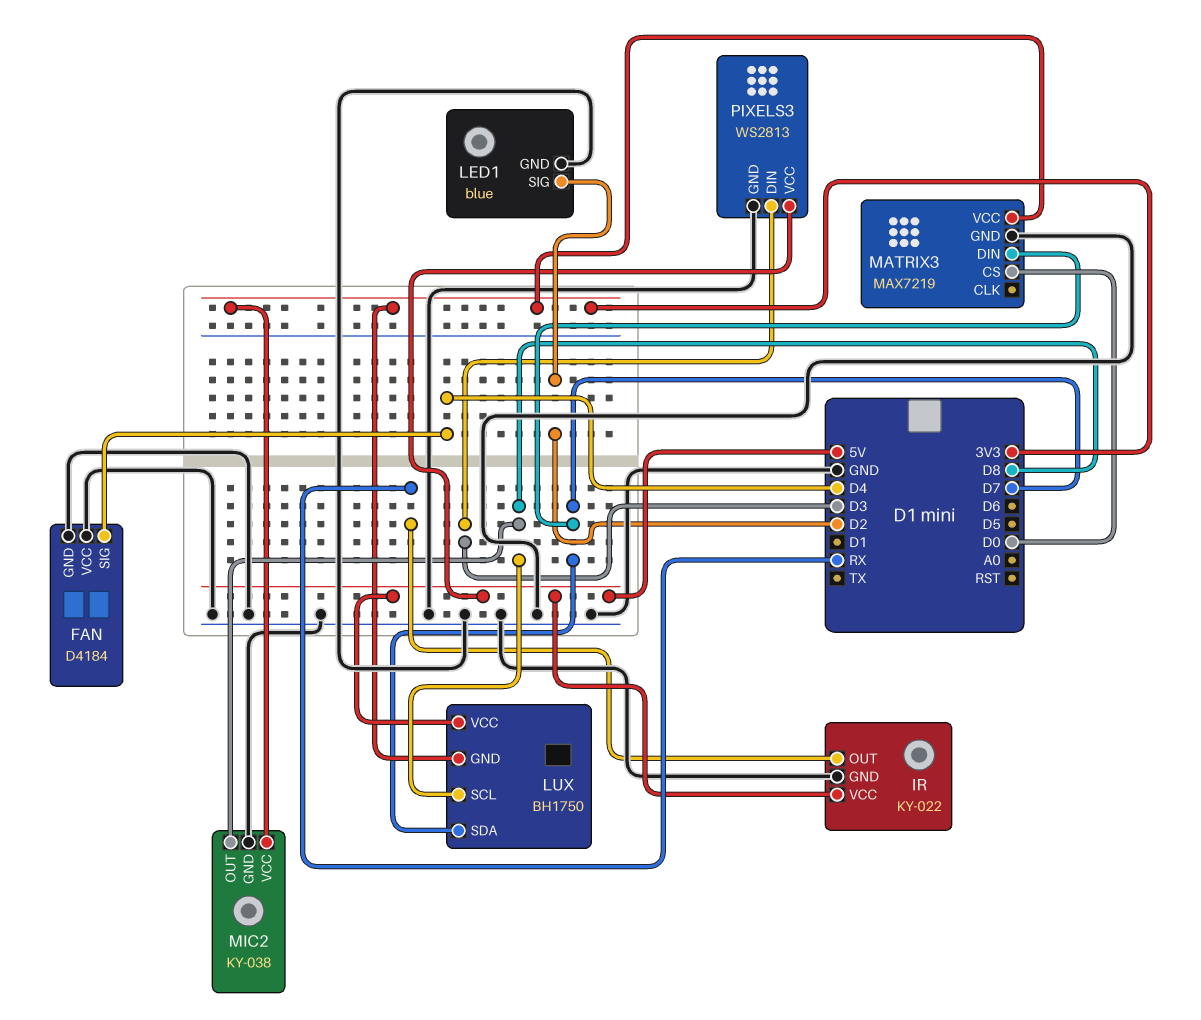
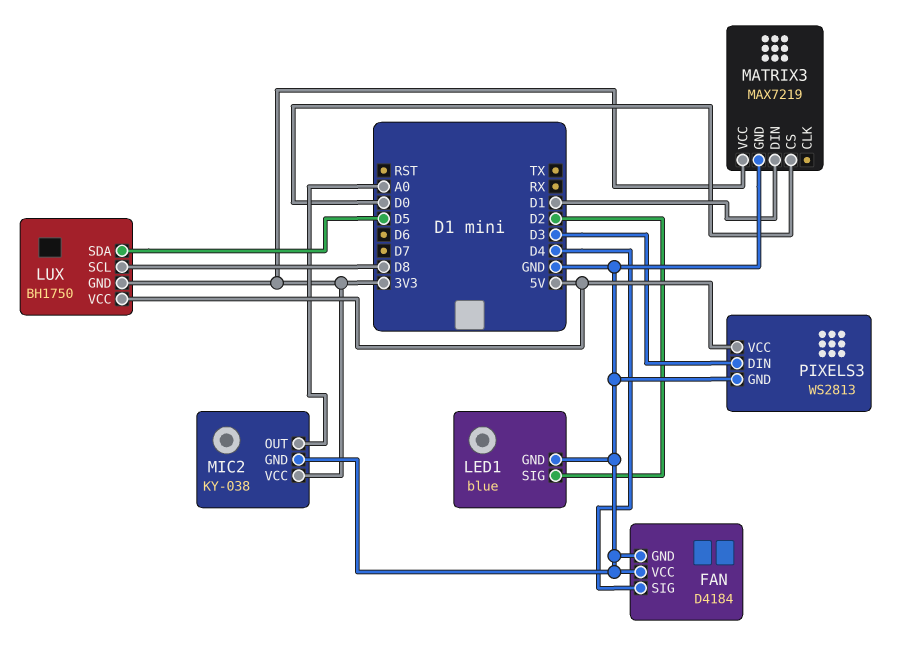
IR: KY-022 -> none
IR pin GND: GND -> none
IR pin OUT: RX -> none
IR pin VCC: 5V -> none
LUX pin SDA: D7 -> D5
MATRIX3 pin DIN: D7 -> D1
MIC2 pin OUT: D8 -> A0

